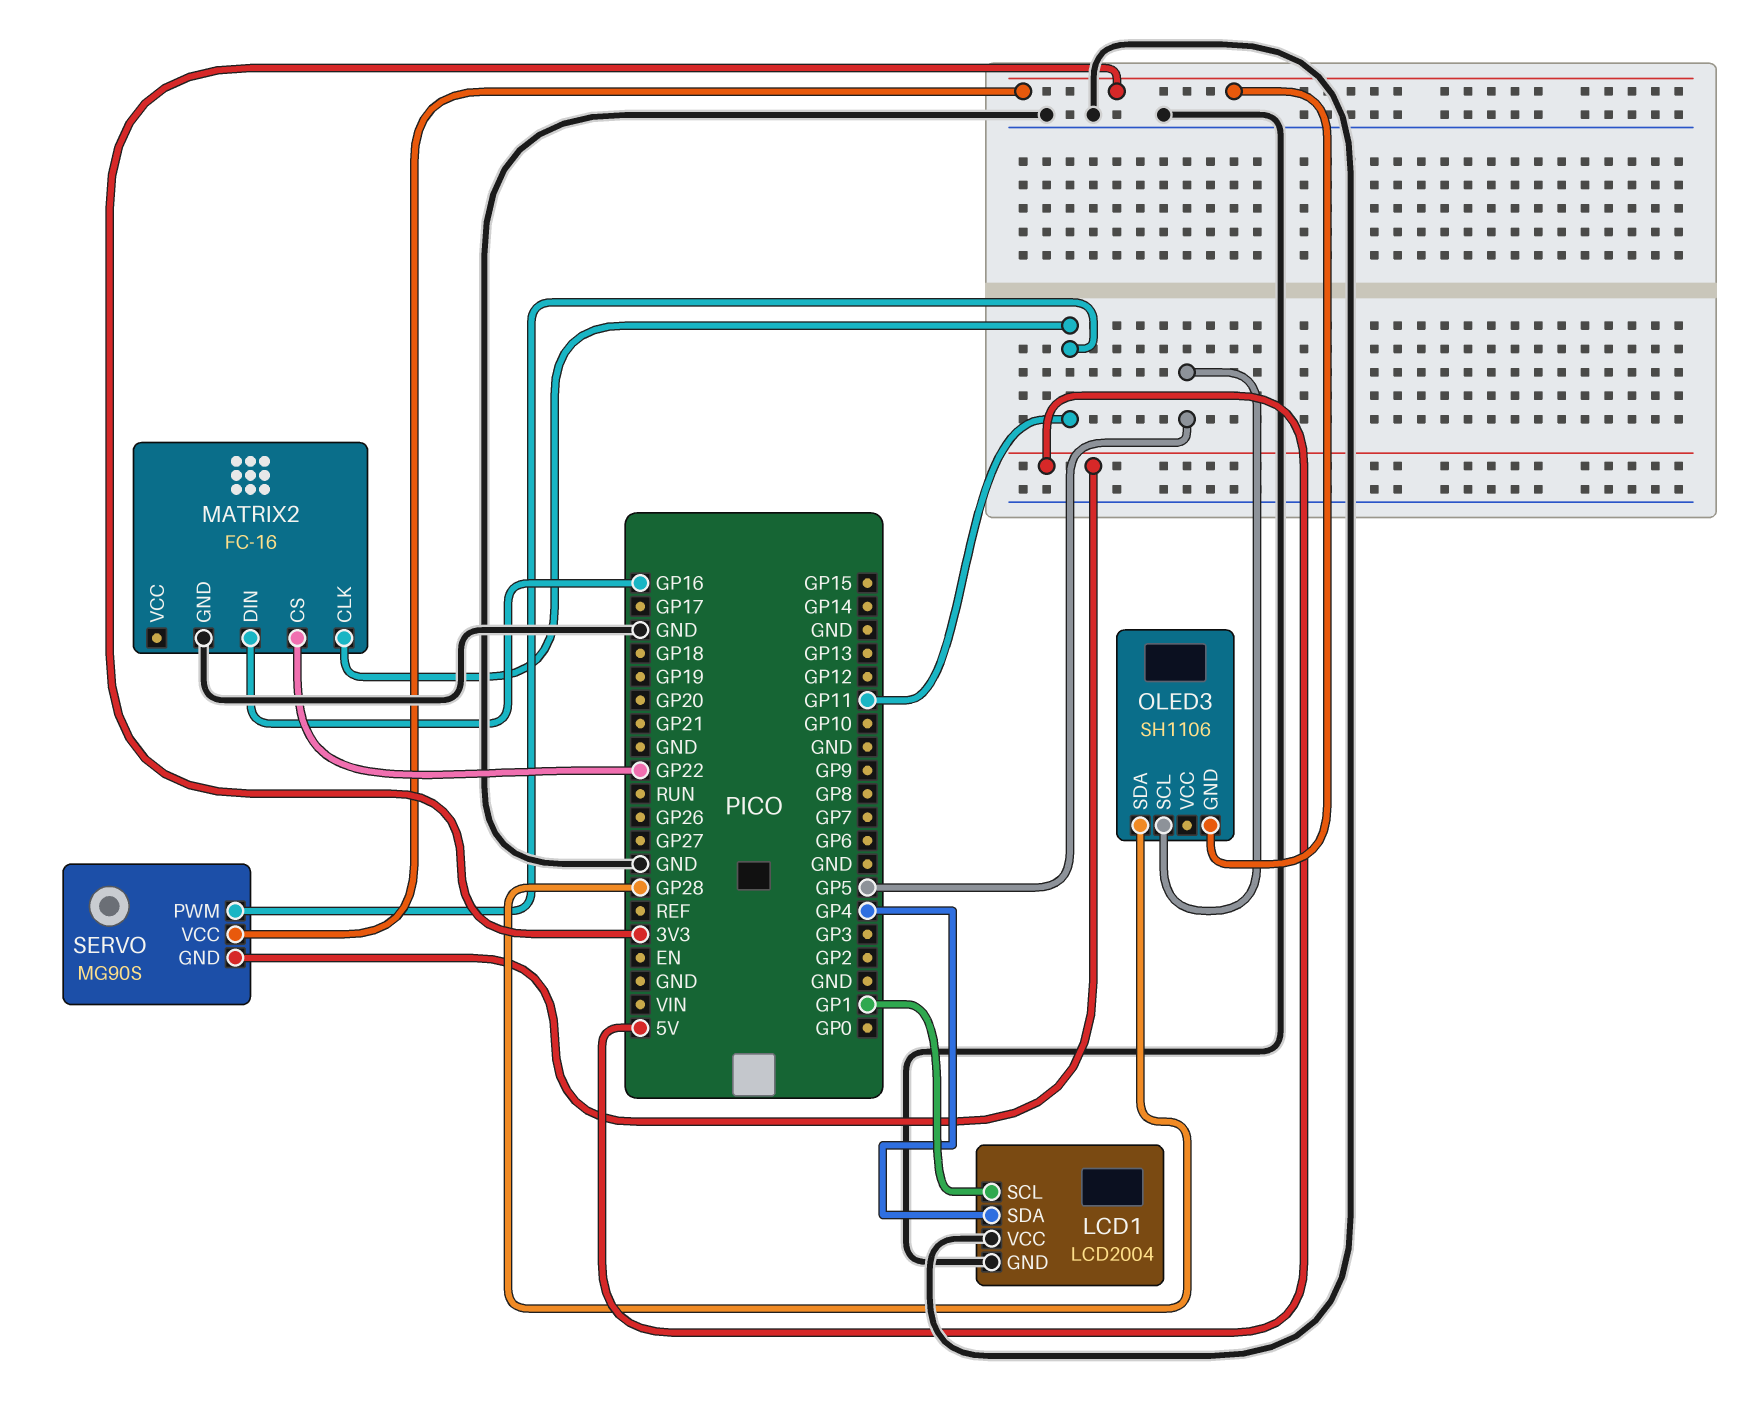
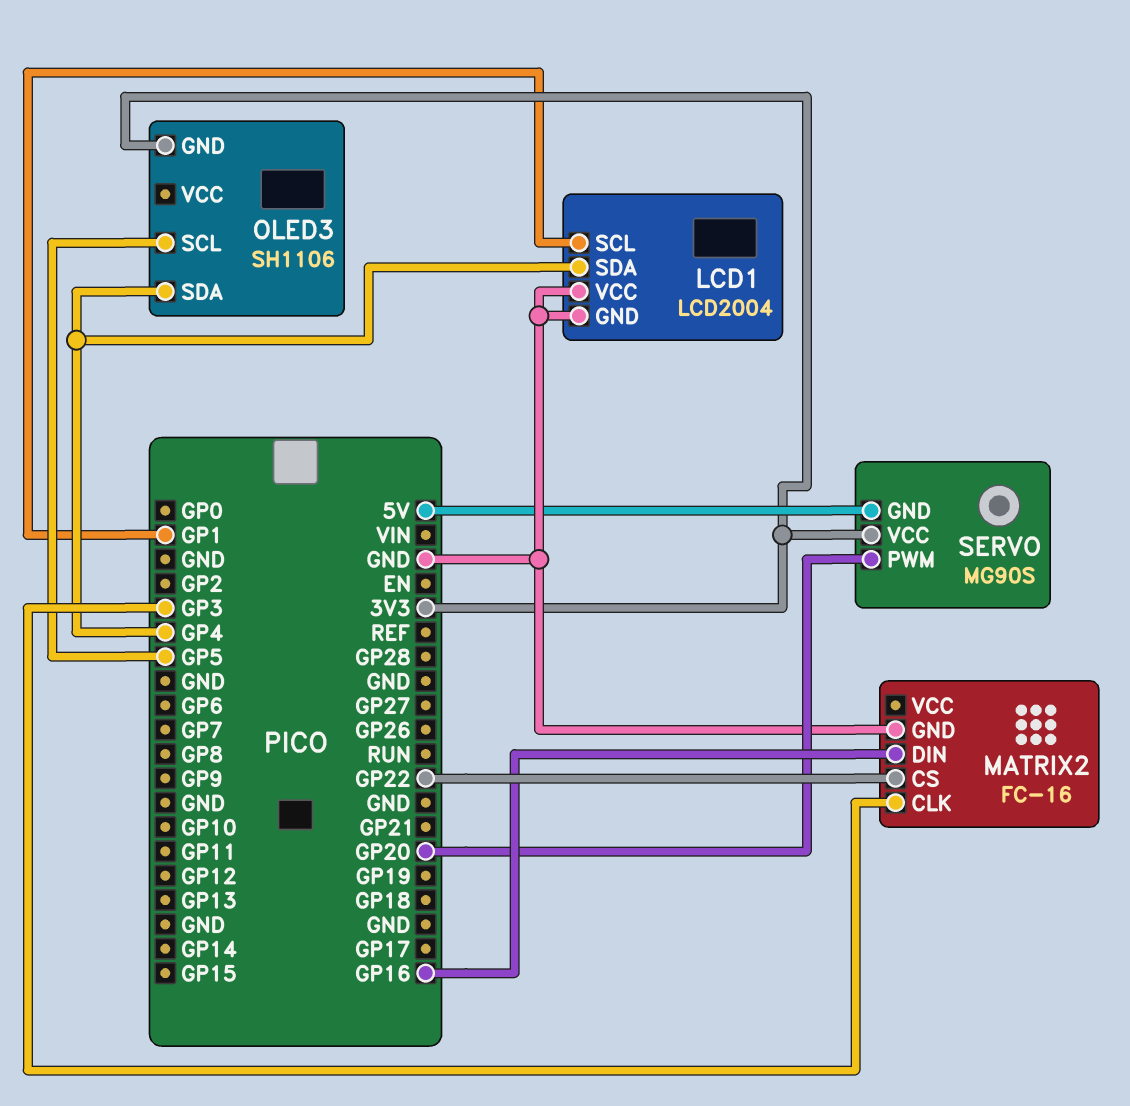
MATRIX2 pin CLK: GP11 -> GP3
OLED3 pin SDA: GP28 -> GP4
SERVO pin PWM: GP11 -> GP20

